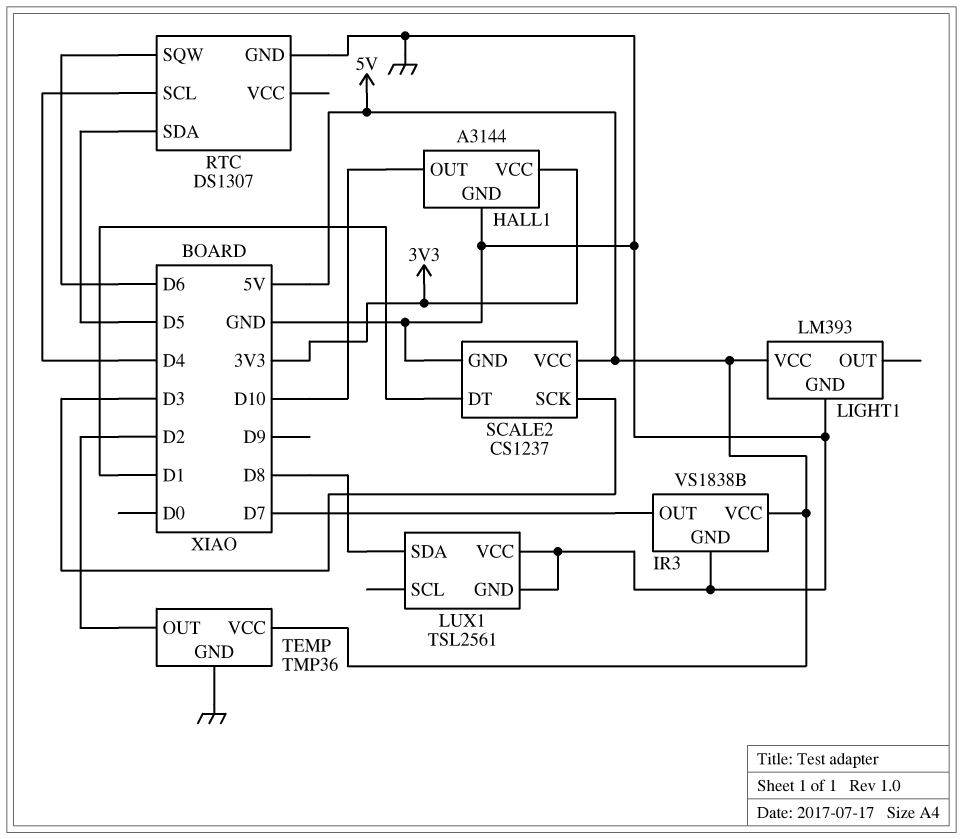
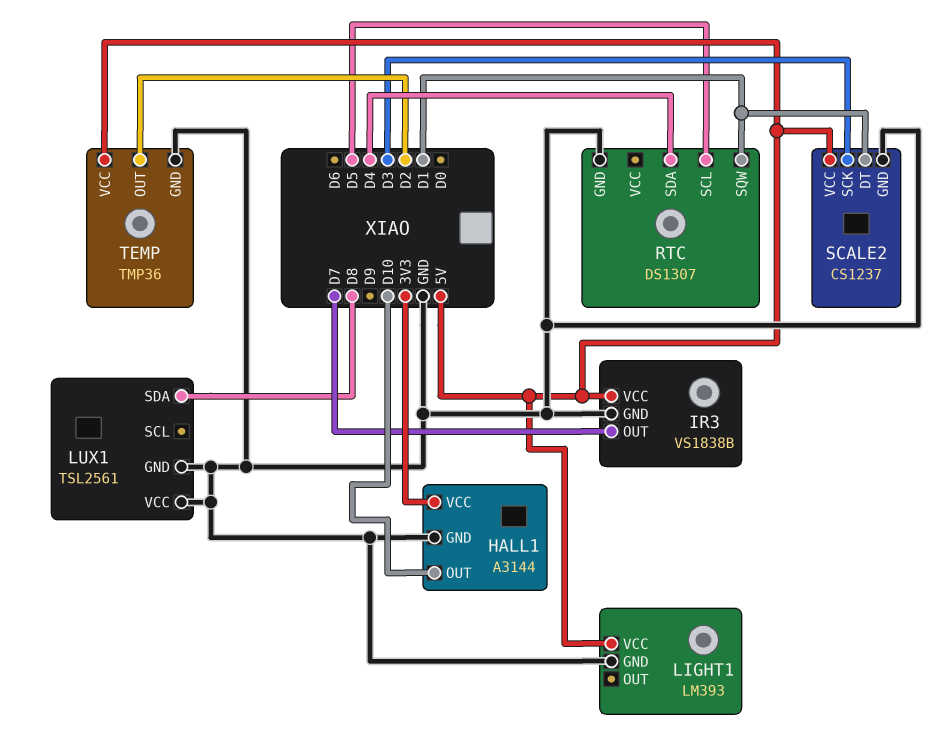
RTC pin SCL: D4 -> D5
RTC pin SDA: D5 -> D4
RTC pin SQW: D6 -> D1

